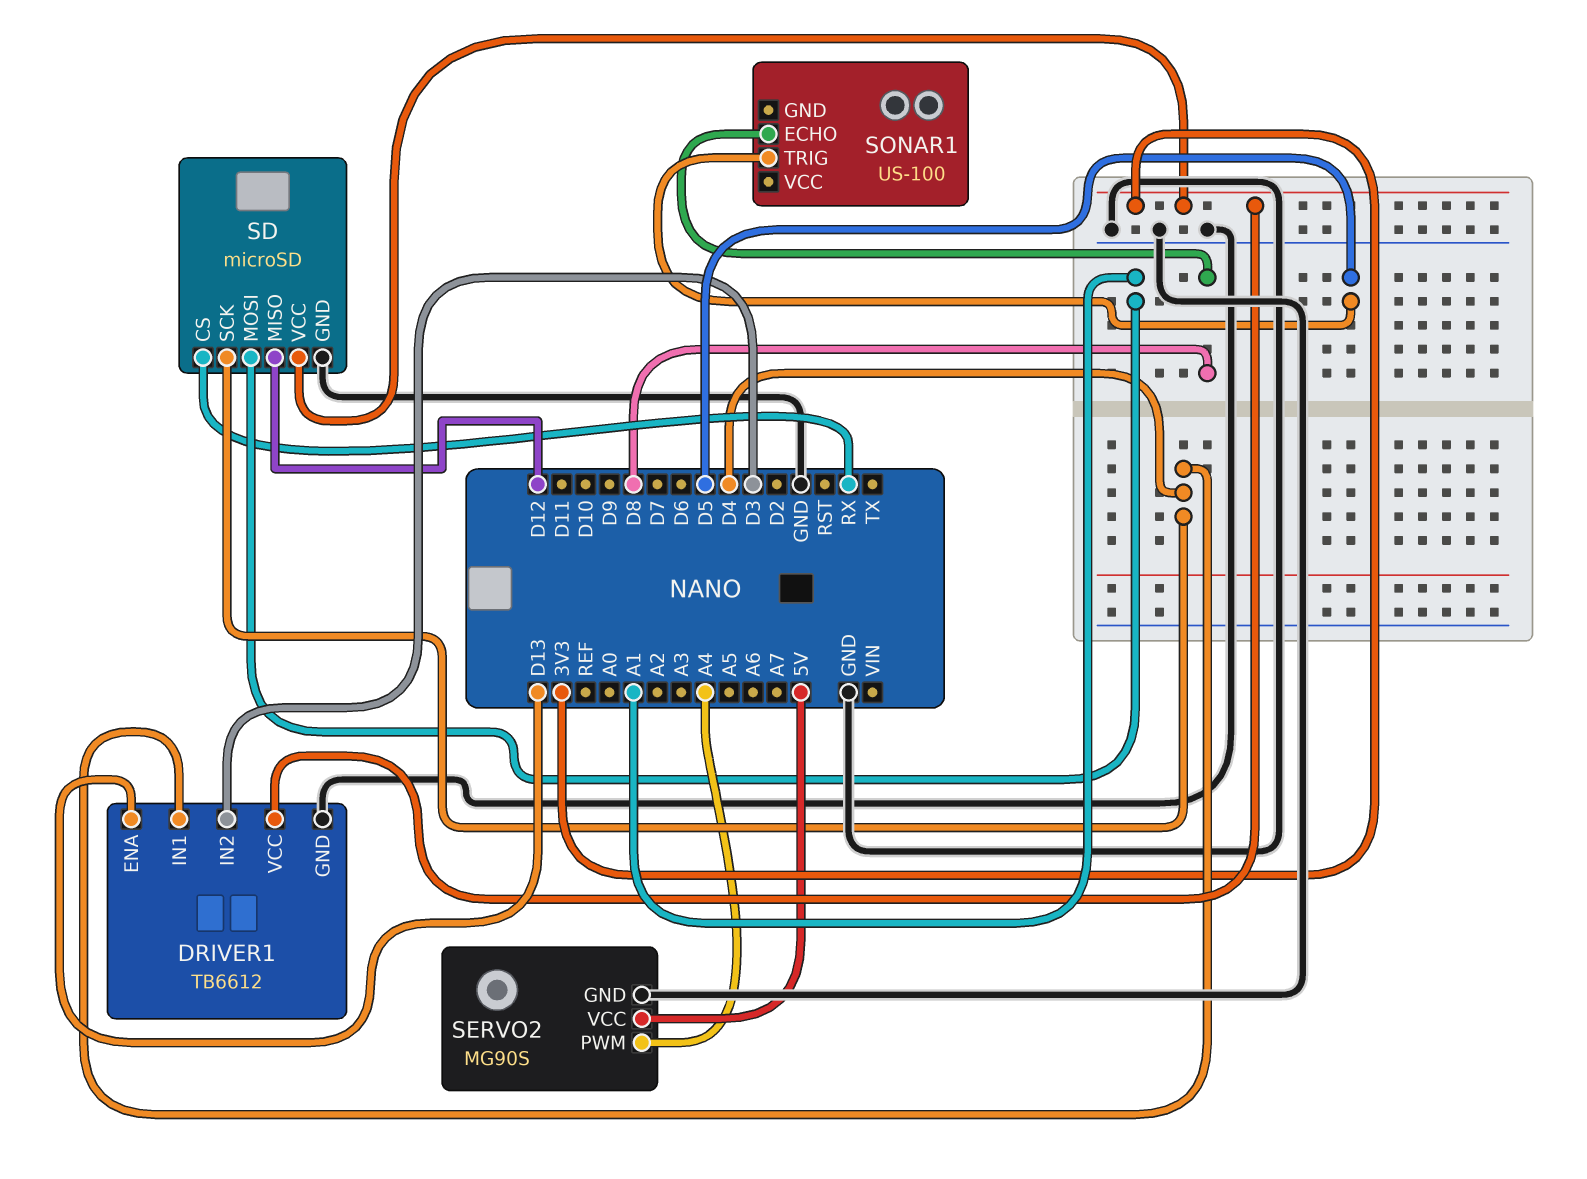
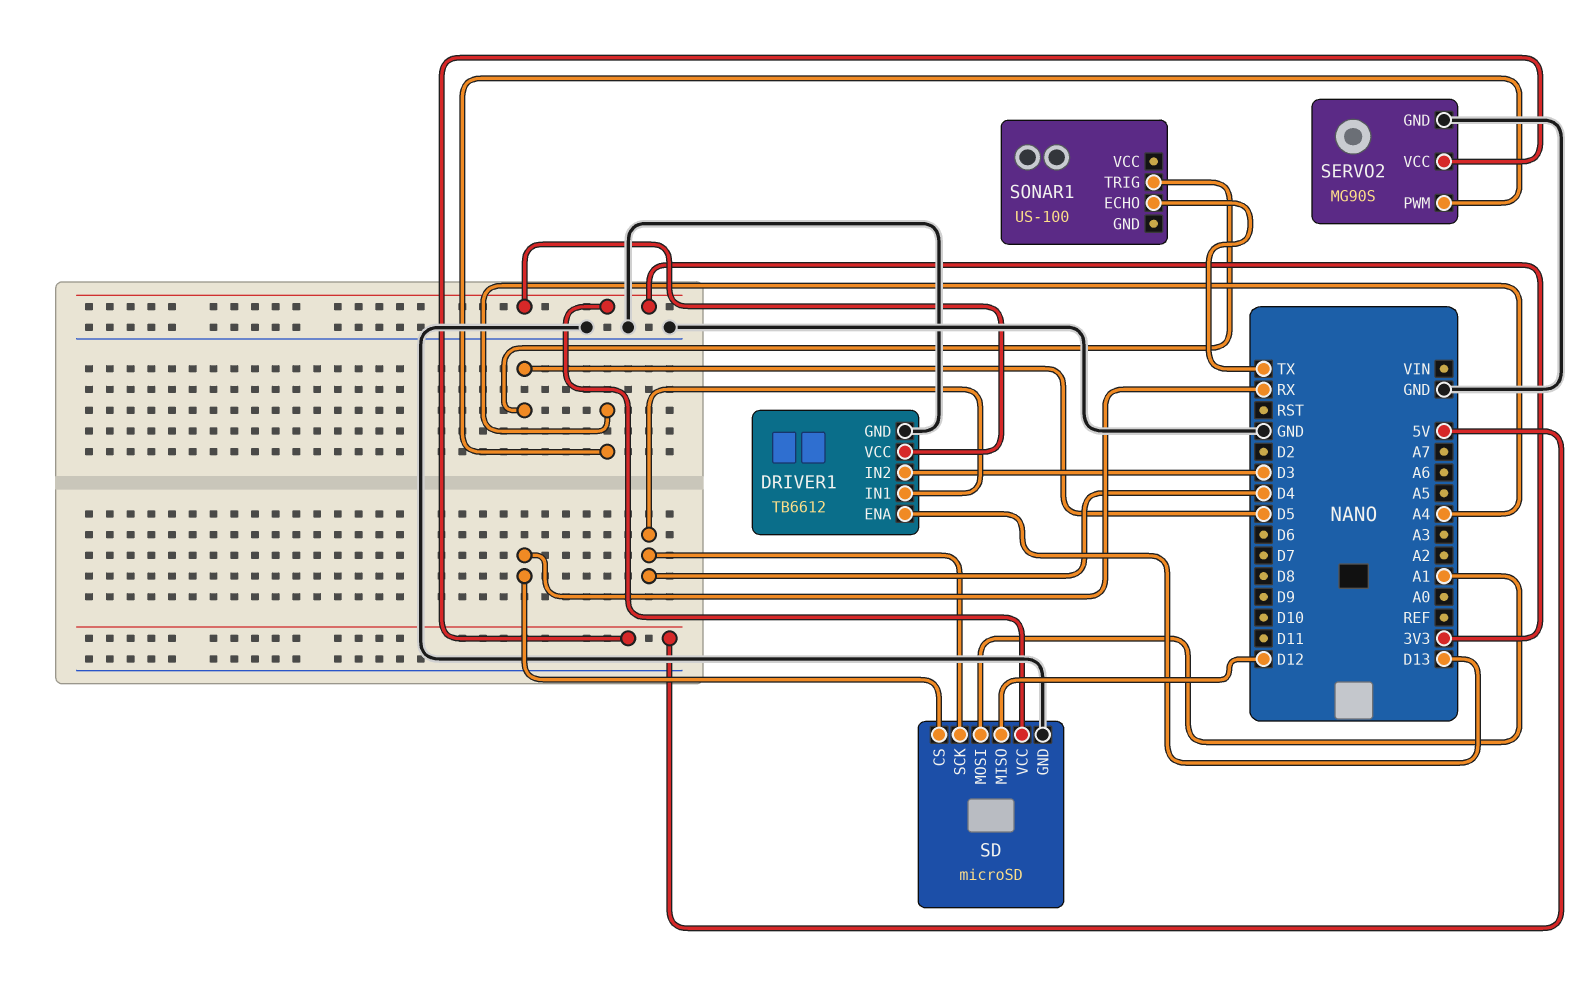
SONAR1 pin ECHO: D8 -> TX

